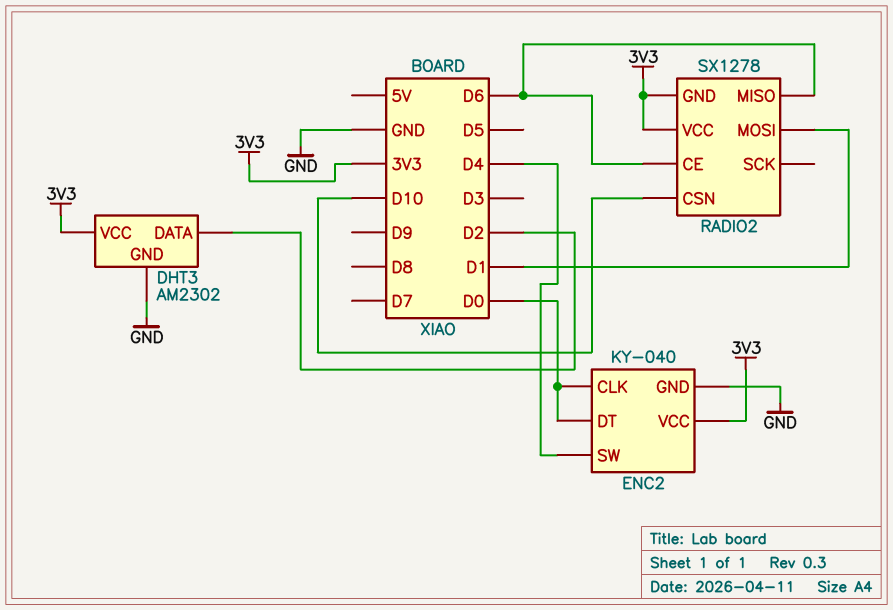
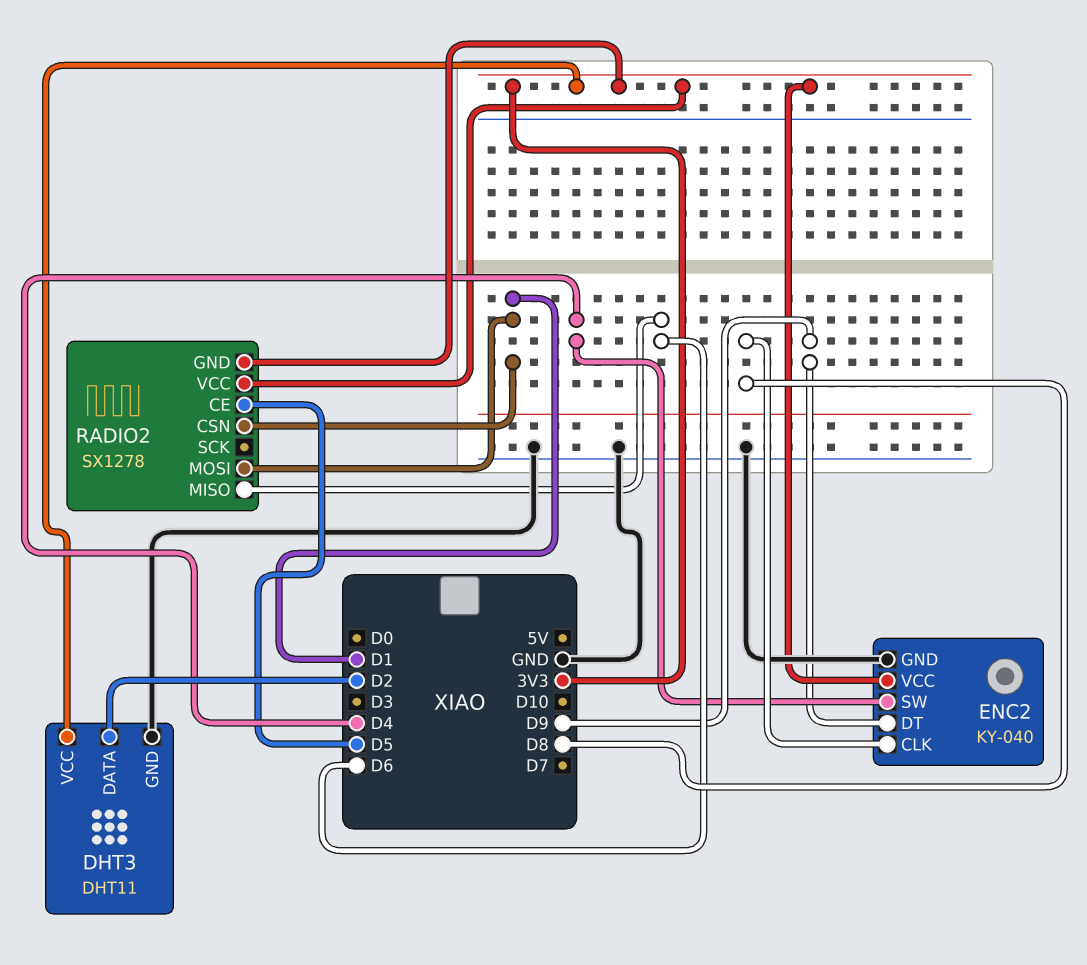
DHT3: AM2302 -> DHT11
ENC2 pin CLK: D0 -> D8
ENC2 pin DT: D0 -> D9
RADIO2 pin CE: D6 -> D5
RADIO2 pin CSN: D10 -> D1

